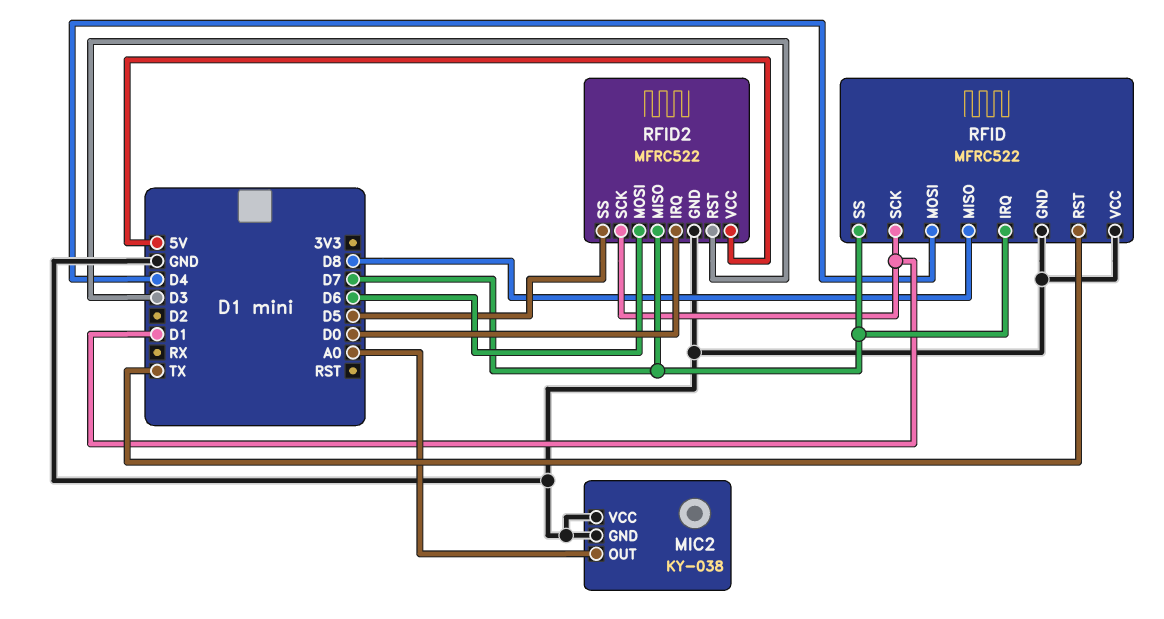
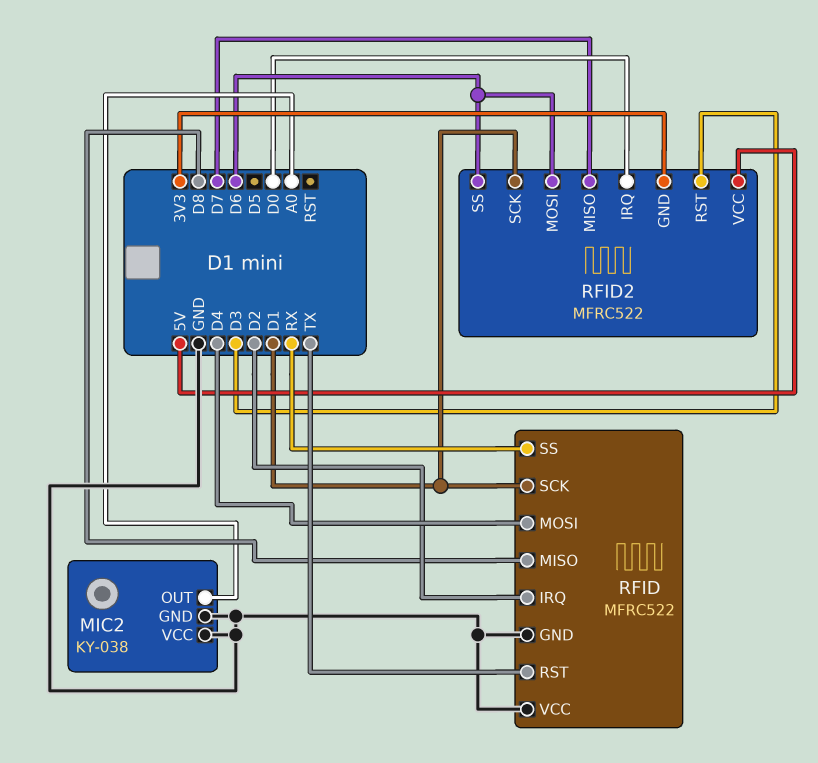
RFID pin IRQ: D7 -> D2
RFID pin SS: D7 -> RX
RFID2 pin GND: GND -> 3V3
RFID2 pin SS: D5 -> D6

